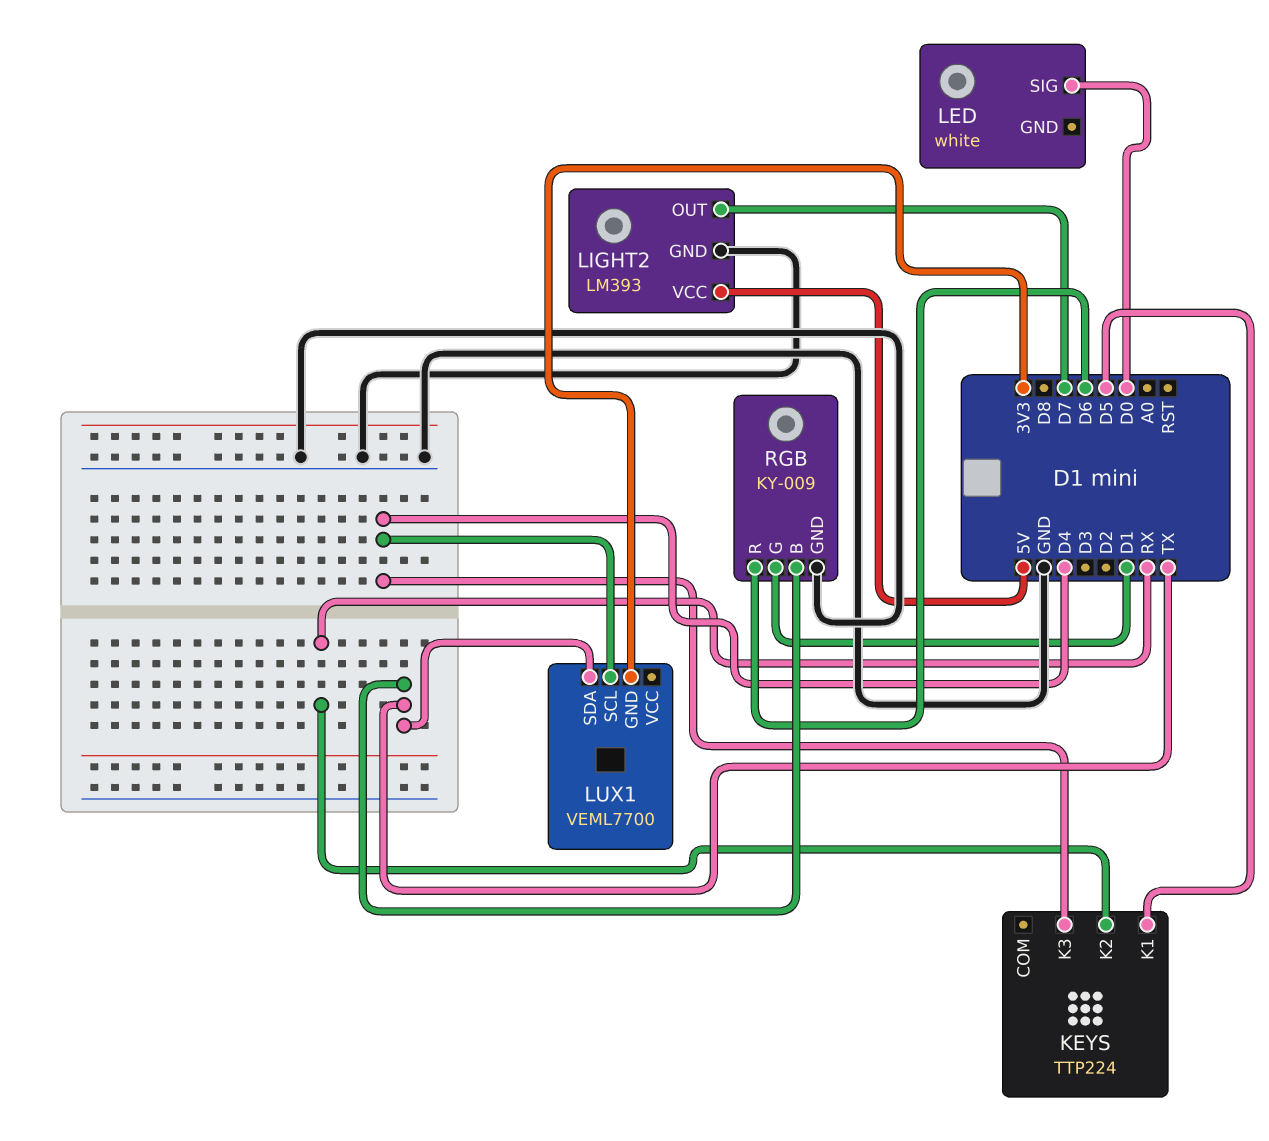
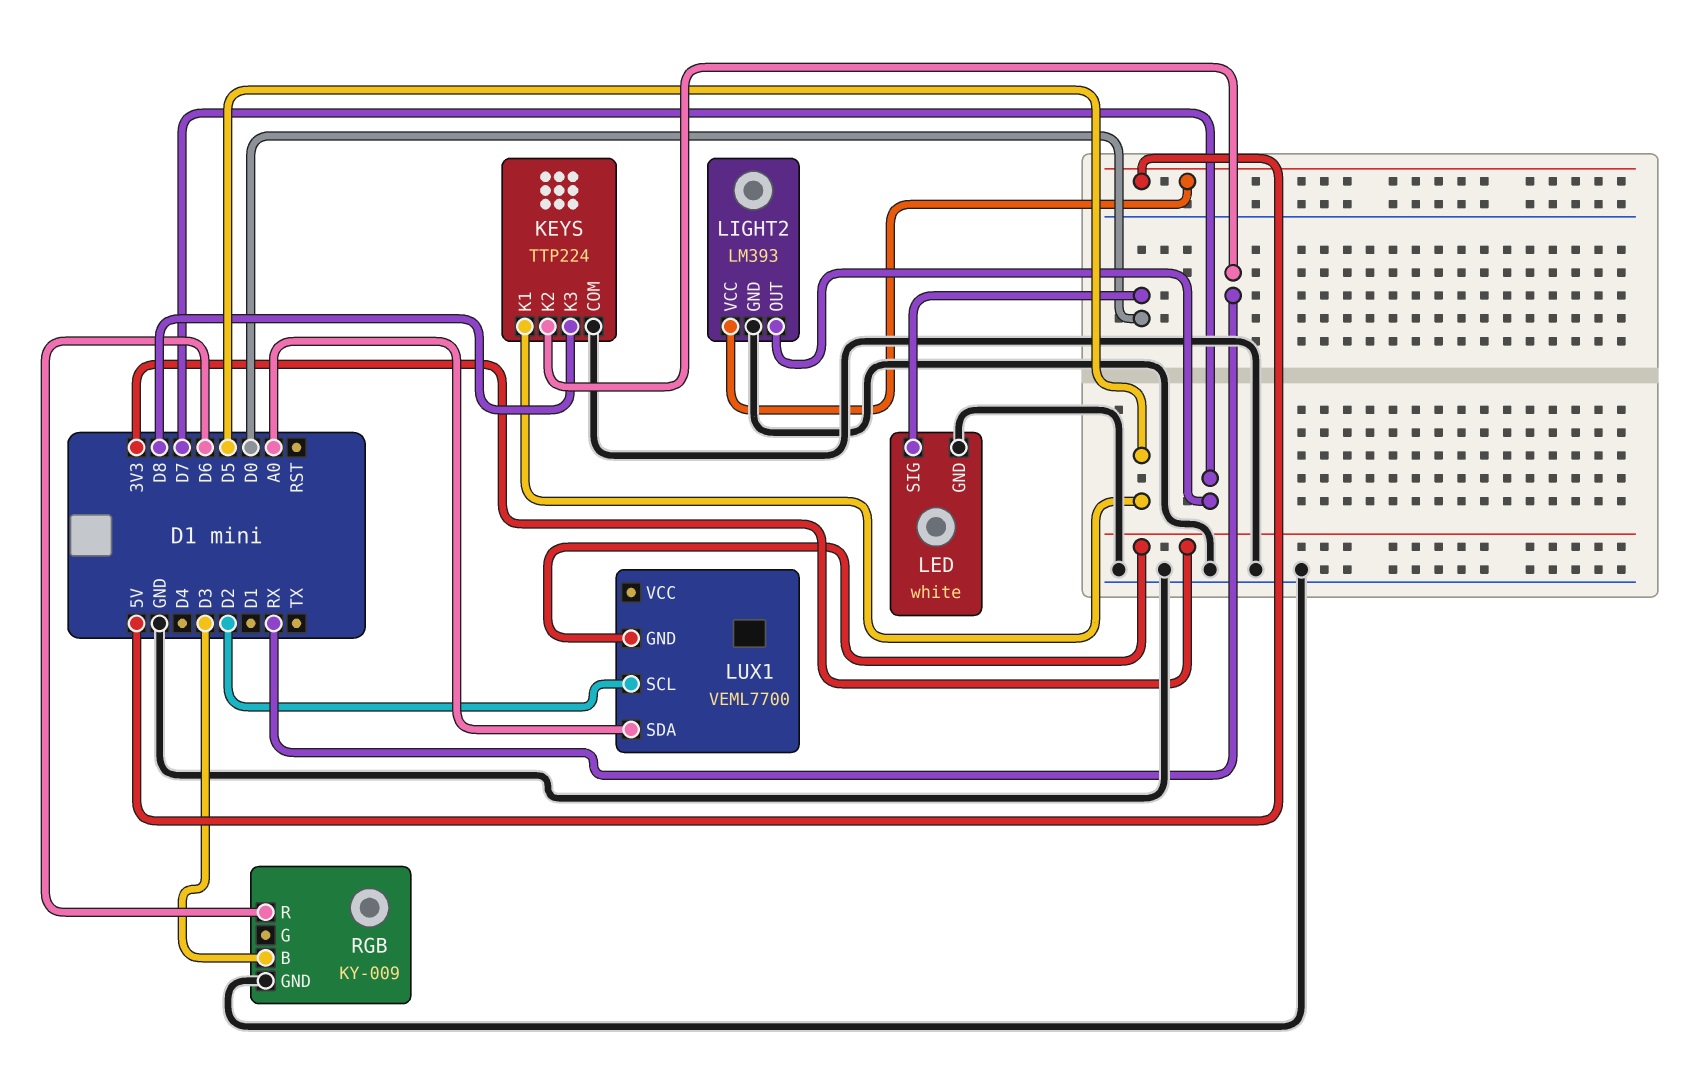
KEYS pin COM: none -> GND
KEYS pin K3: D4 -> D8
LED pin GND: none -> GND
LUX1 pin SCL: D4 -> D2
LUX1 pin SDA: TX -> A0
RGB pin B: TX -> D3
RGB pin G: D1 -> none

